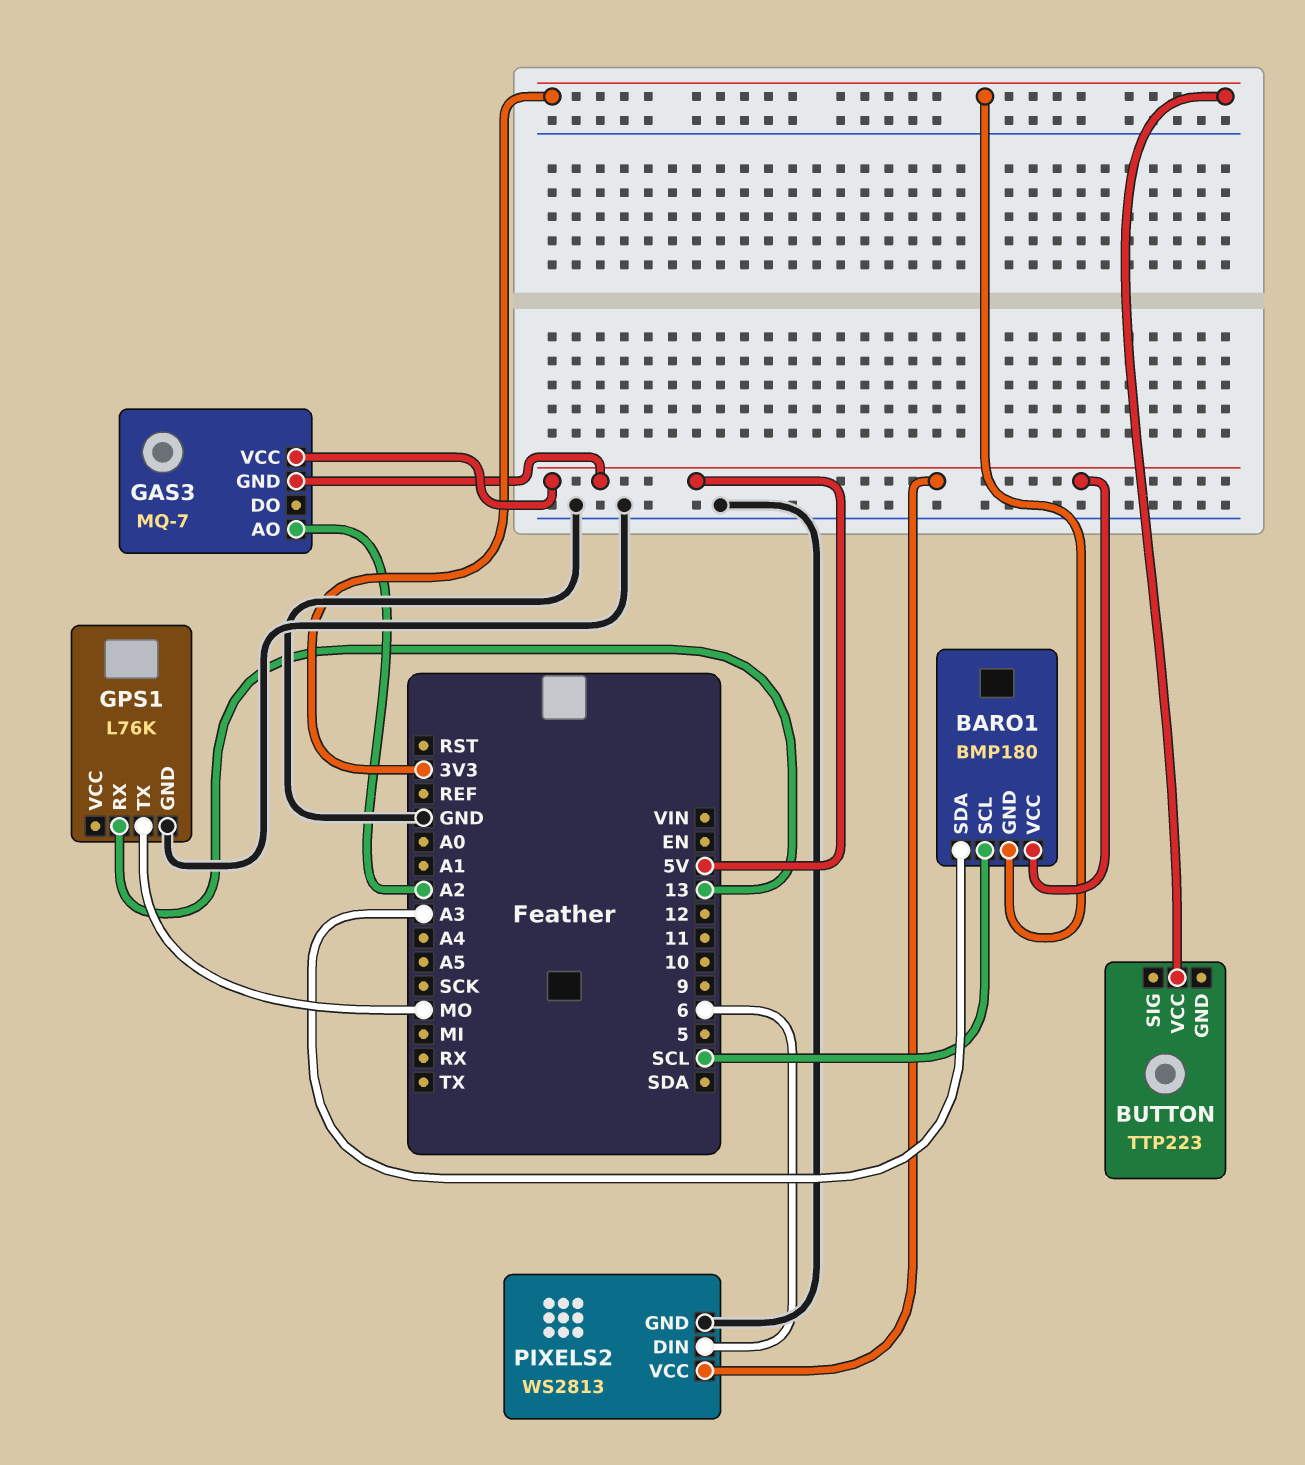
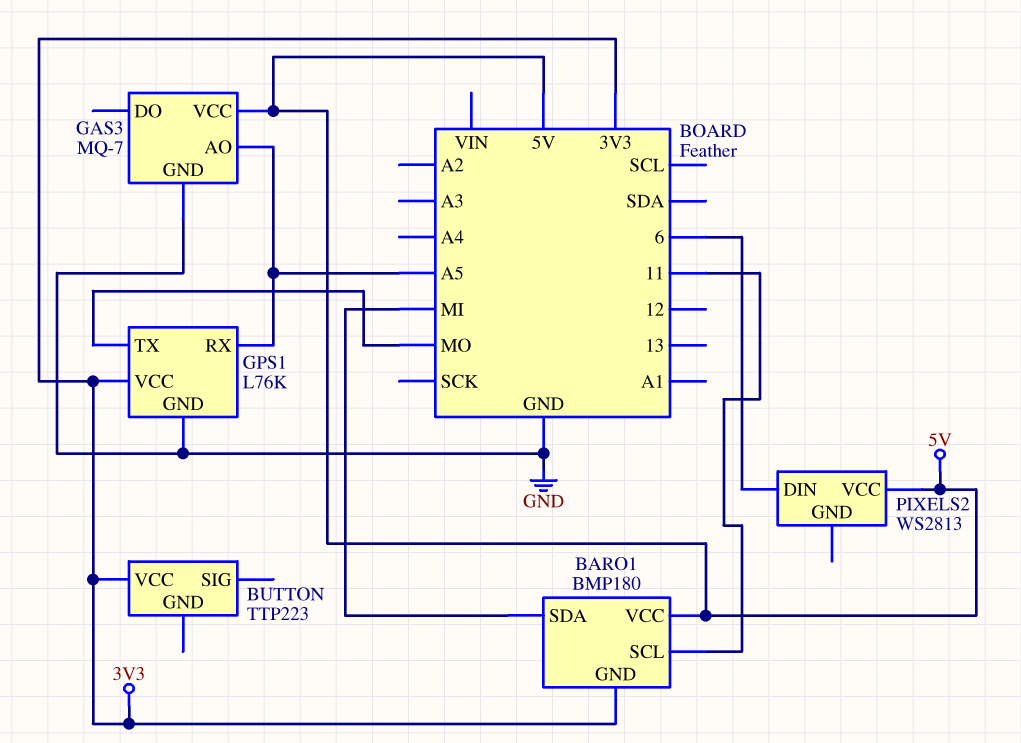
BARO1 pin SCL: SCL -> 11
BARO1 pin SDA: A3 -> MI
GAS3 pin AO: A2 -> A5
GAS3 pin GND: 5V -> GND
GPS1 pin RX: 13 -> A5
GPS1 pin VCC: none -> 3V3
PIXELS2 pin GND: GND -> none

